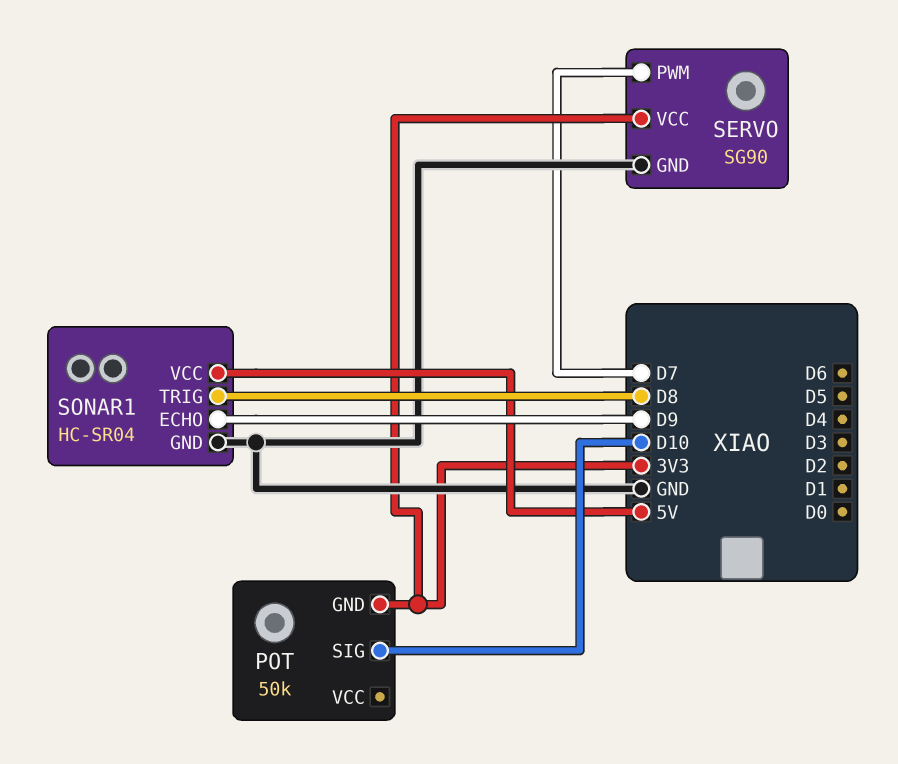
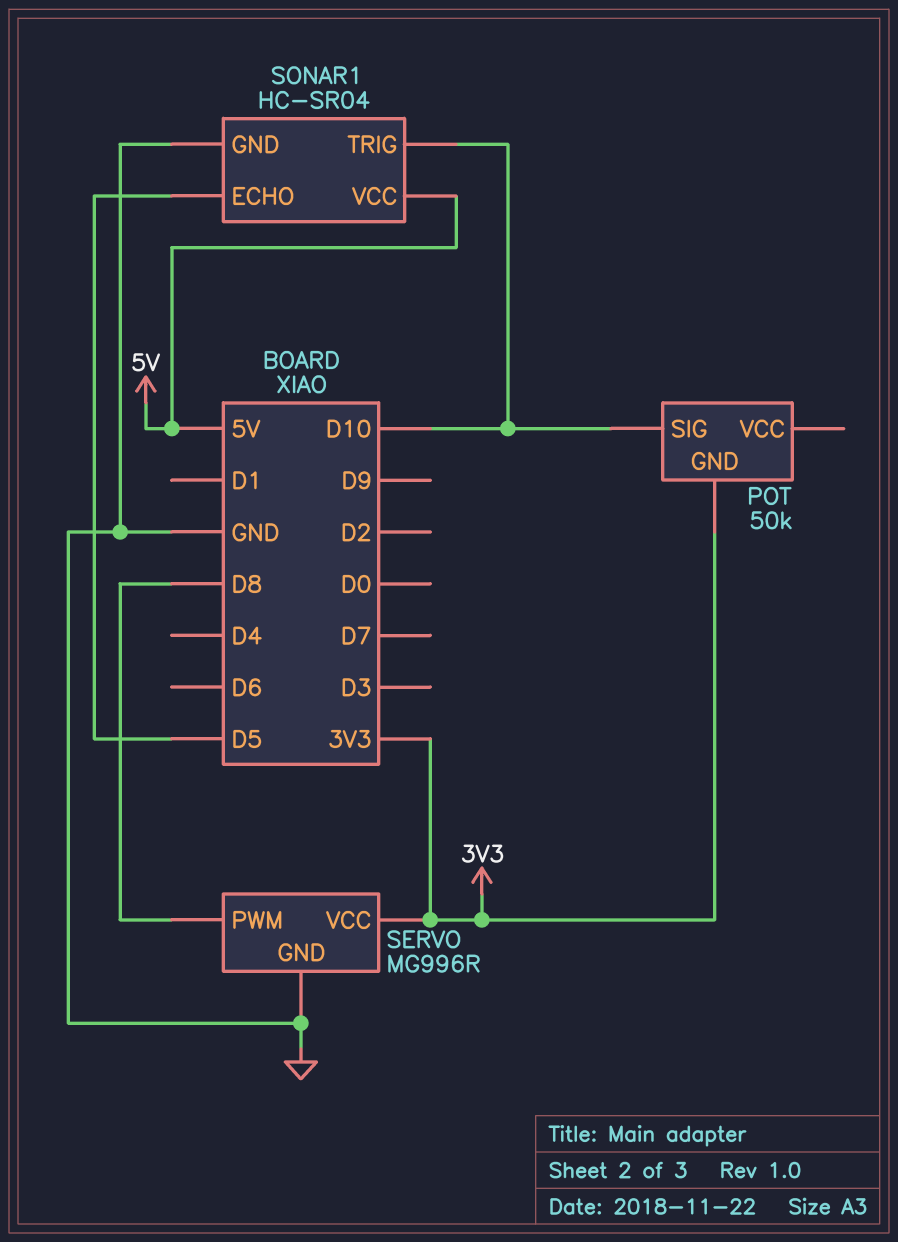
SERVO: SG90 -> MG996R
SERVO pin PWM: D7 -> D8
SONAR1 pin ECHO: D9 -> D5
SONAR1 pin TRIG: D8 -> D10

